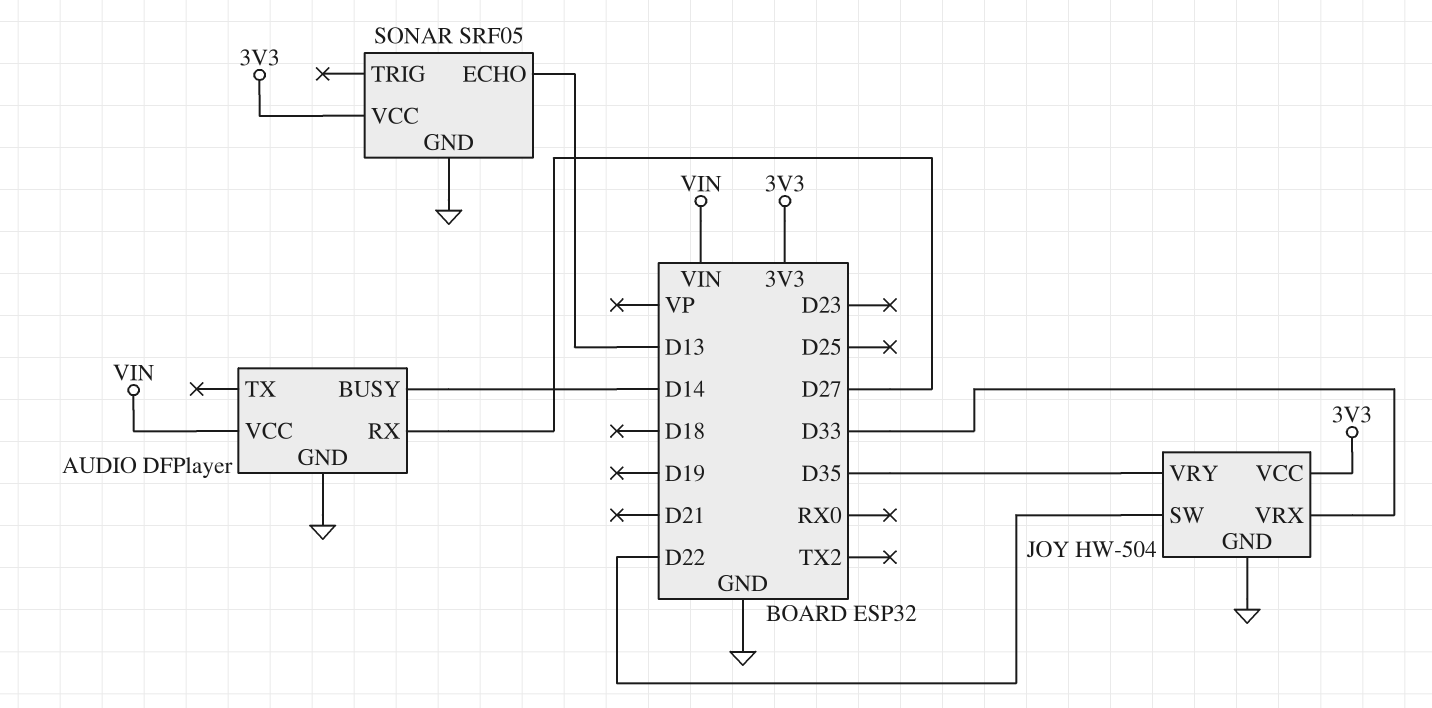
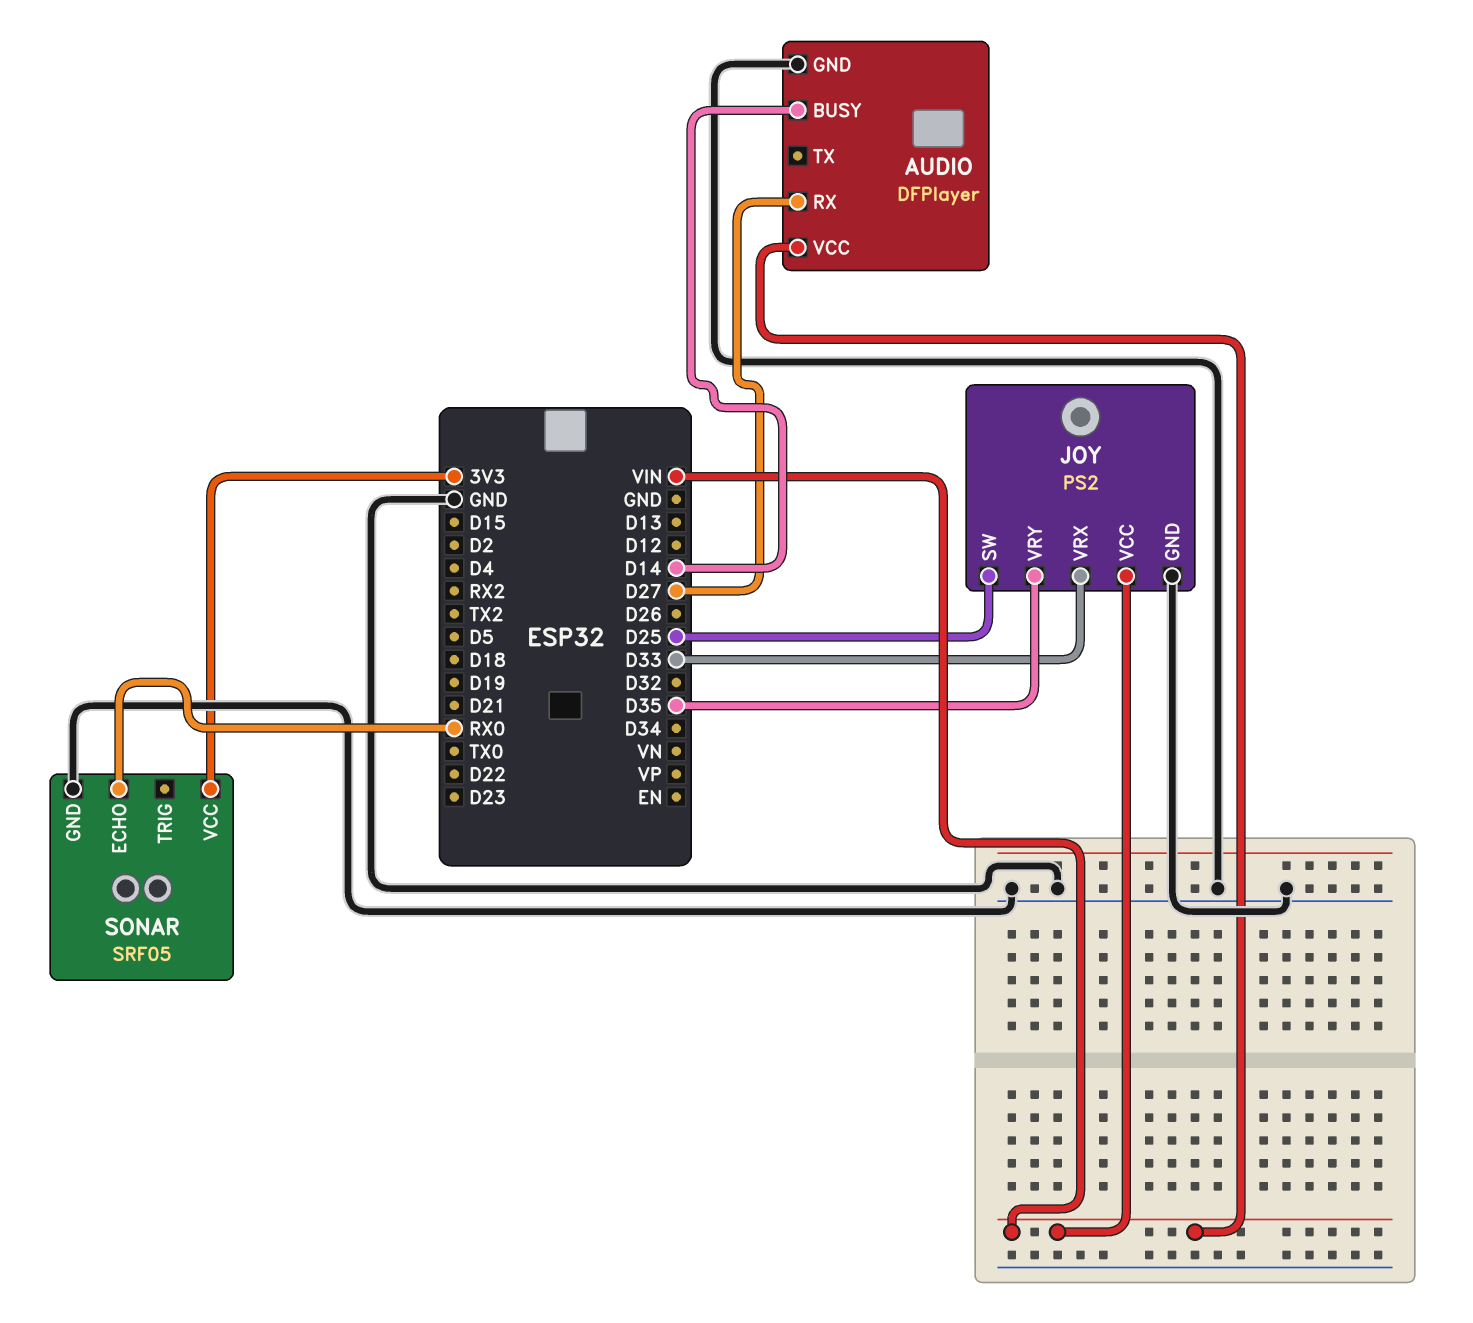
JOY: HW-504 -> PS2
JOY pin SW: D22 -> D25
JOY pin VCC: 3V3 -> VIN
SONAR pin ECHO: D13 -> RX0

